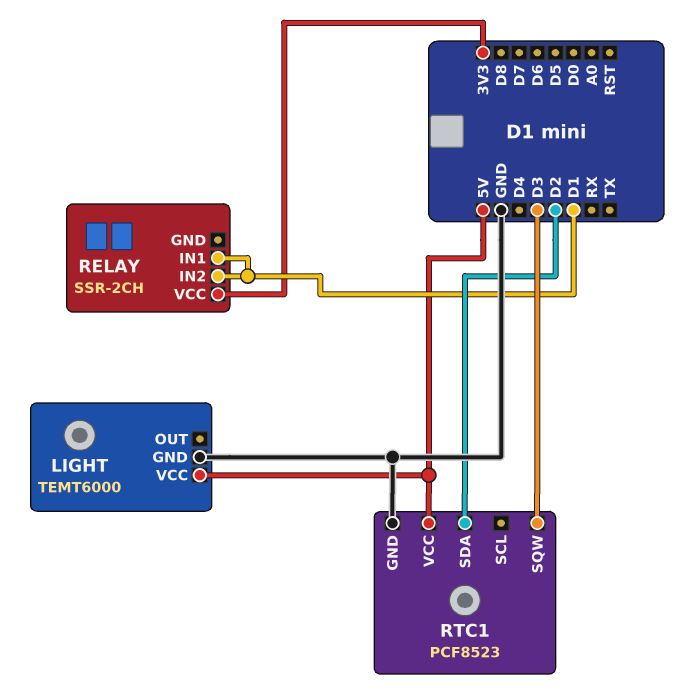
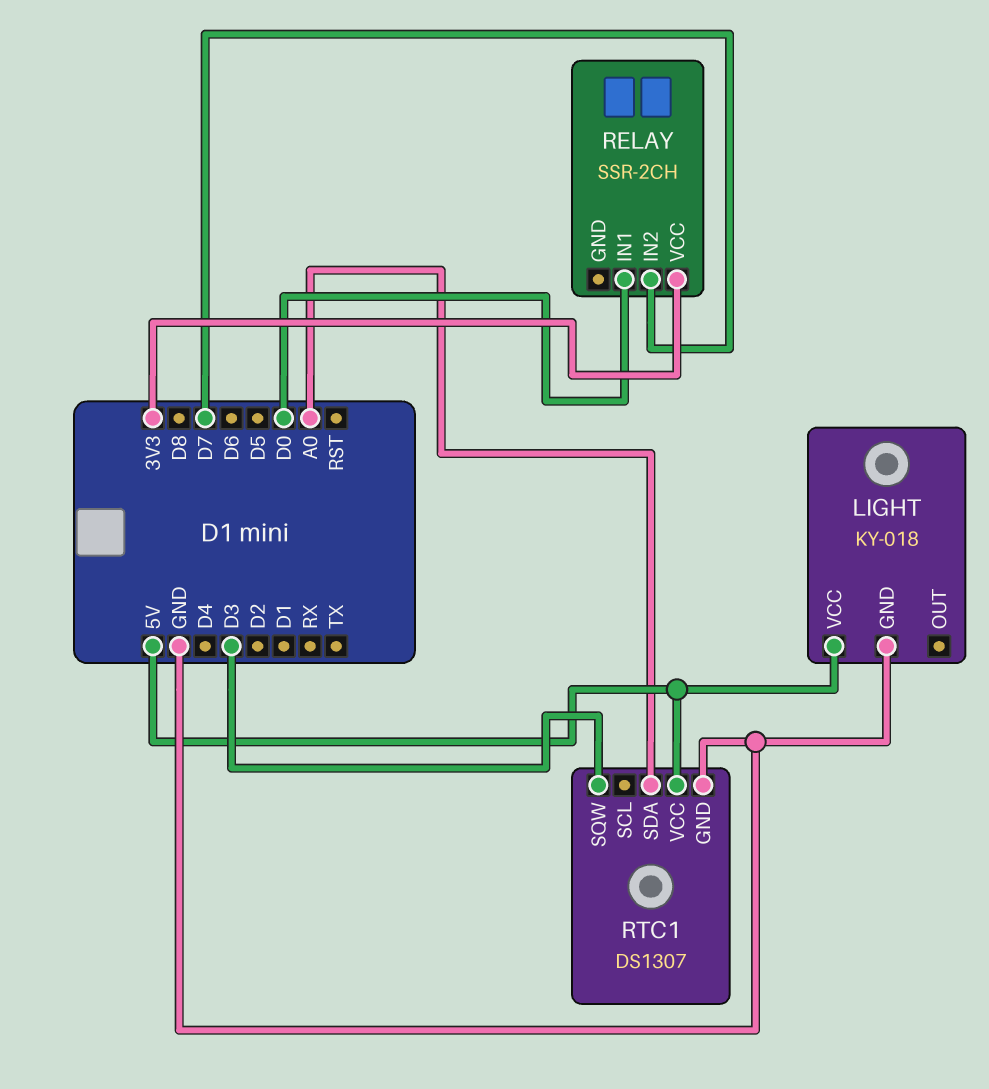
LIGHT: TEMT6000 -> KY-018
RELAY pin IN1: D1 -> D0
RELAY pin IN2: D1 -> D7
RTC1: PCF8523 -> DS1307
RTC1 pin SDA: D2 -> A0

